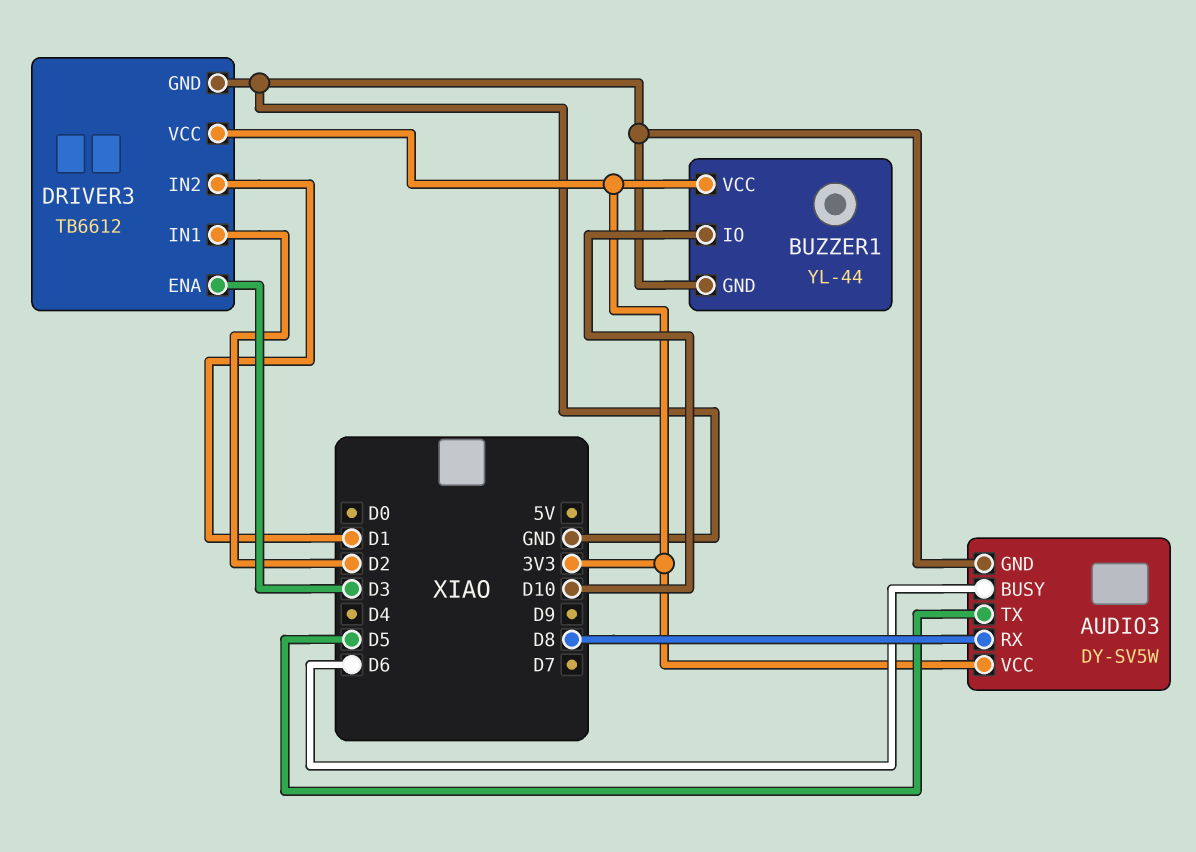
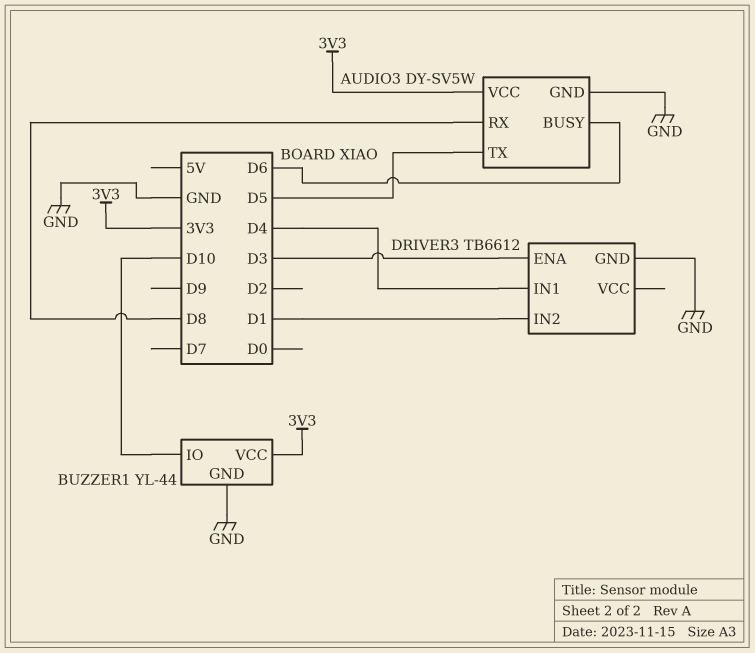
DRIVER3 pin IN1: D2 -> D4
DRIVER3 pin VCC: 3V3 -> none

